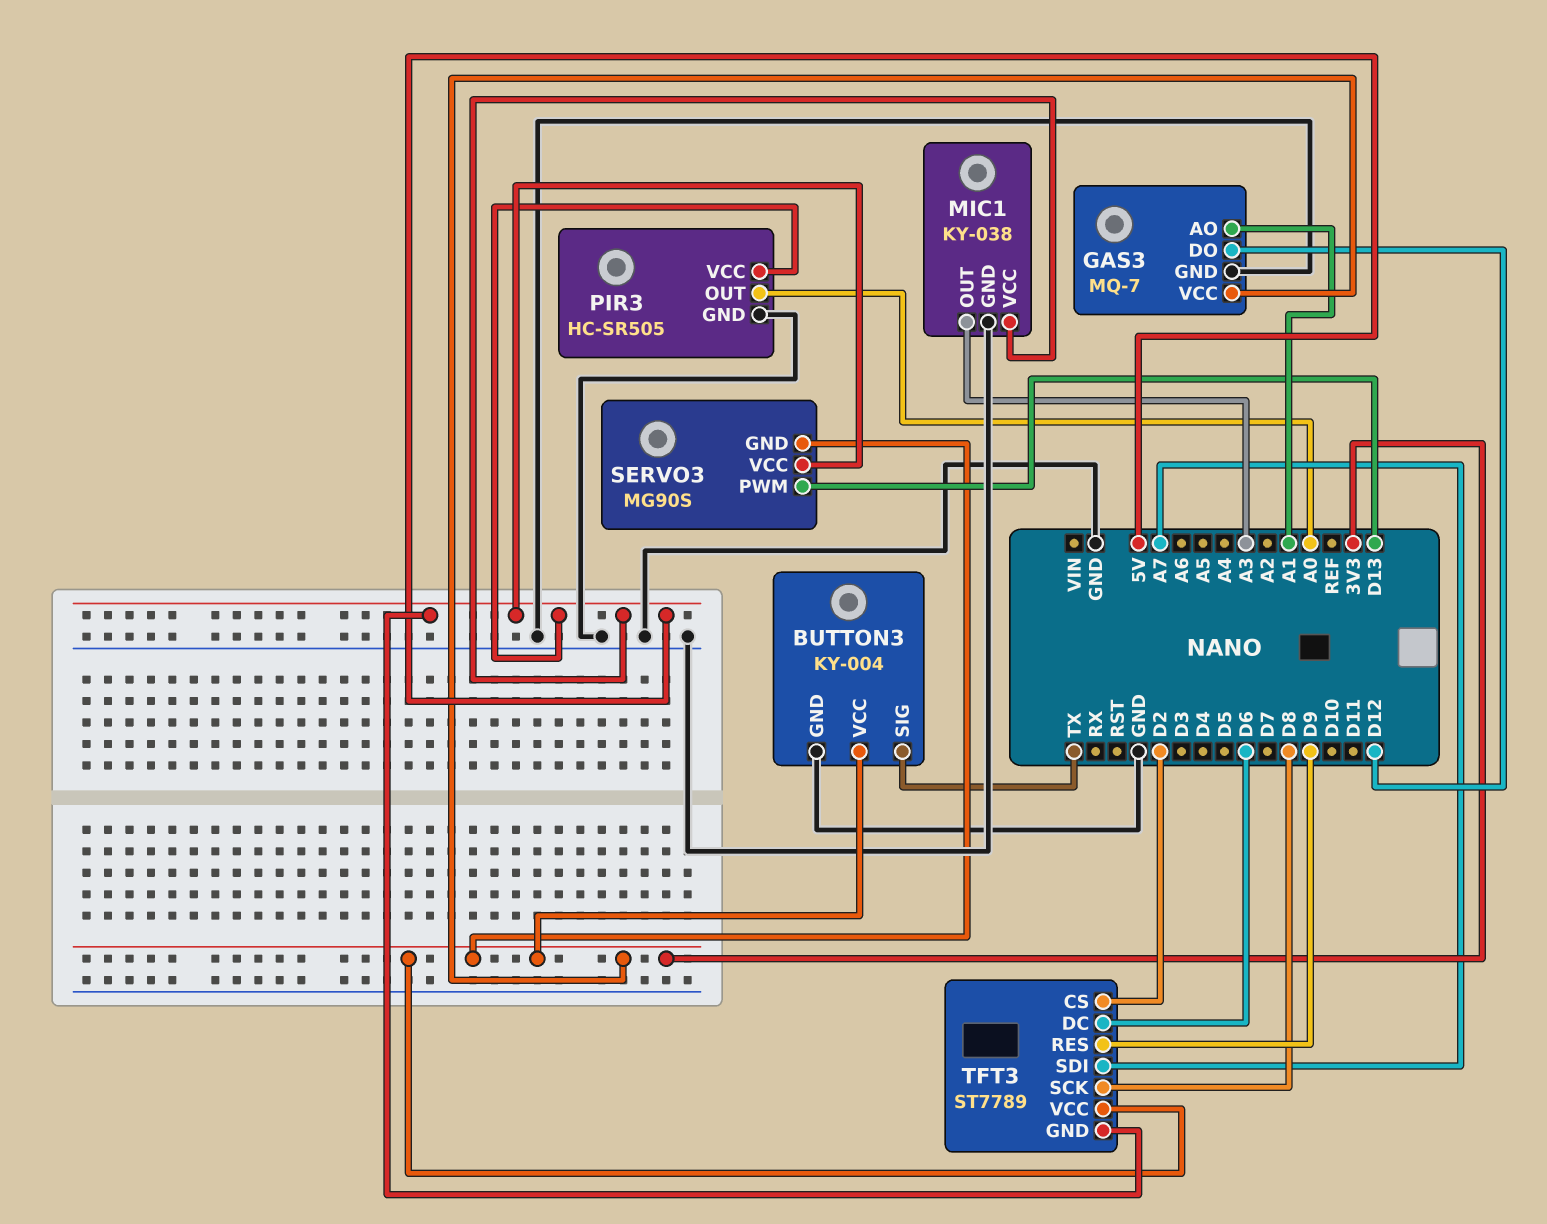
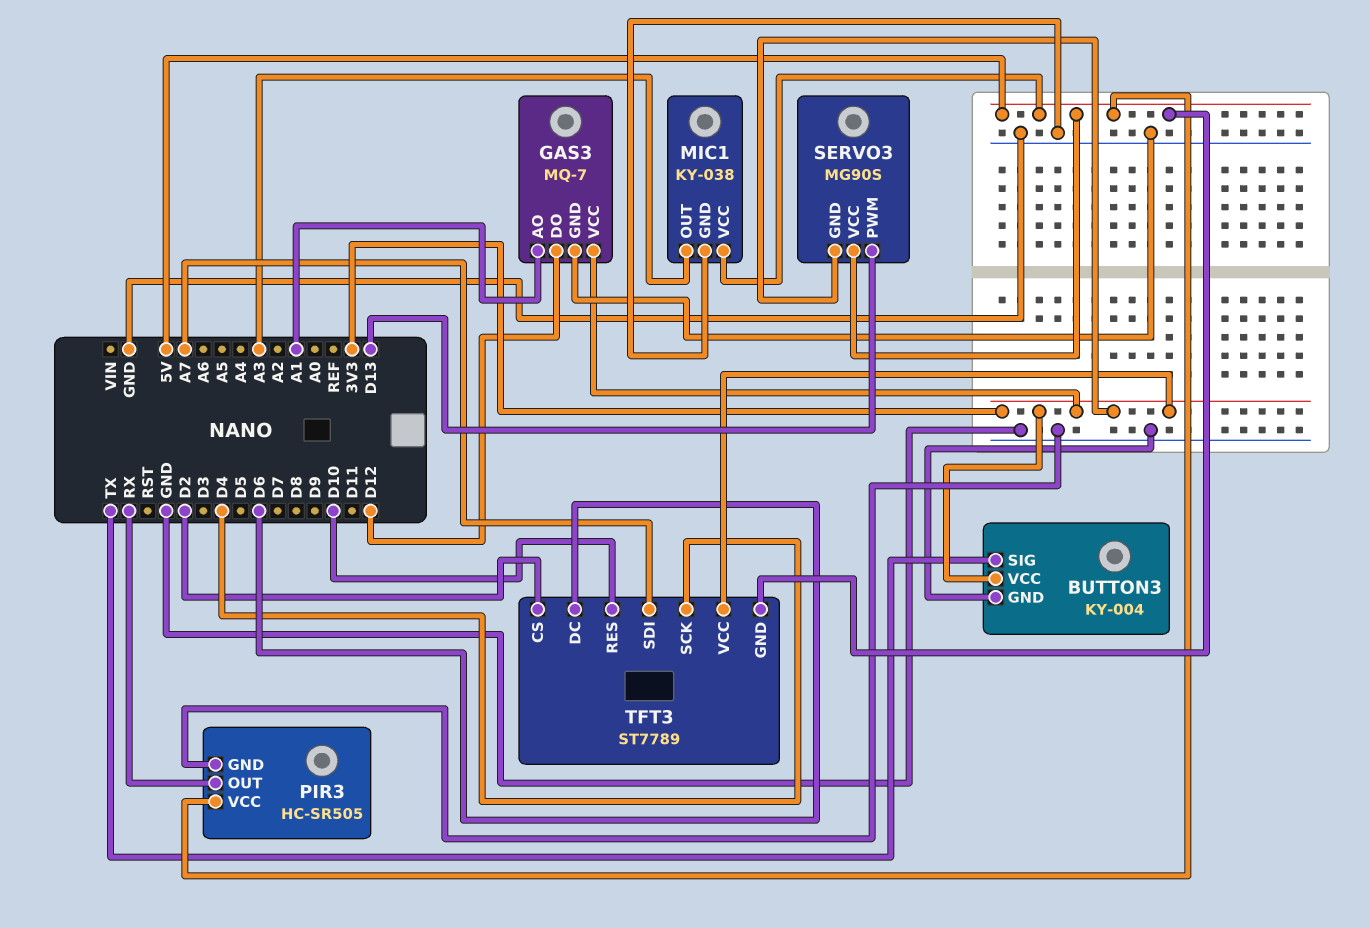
PIR3 pin OUT: A0 -> RX
TFT3 pin RES: D9 -> D10
TFT3 pin SCK: D8 -> D4

